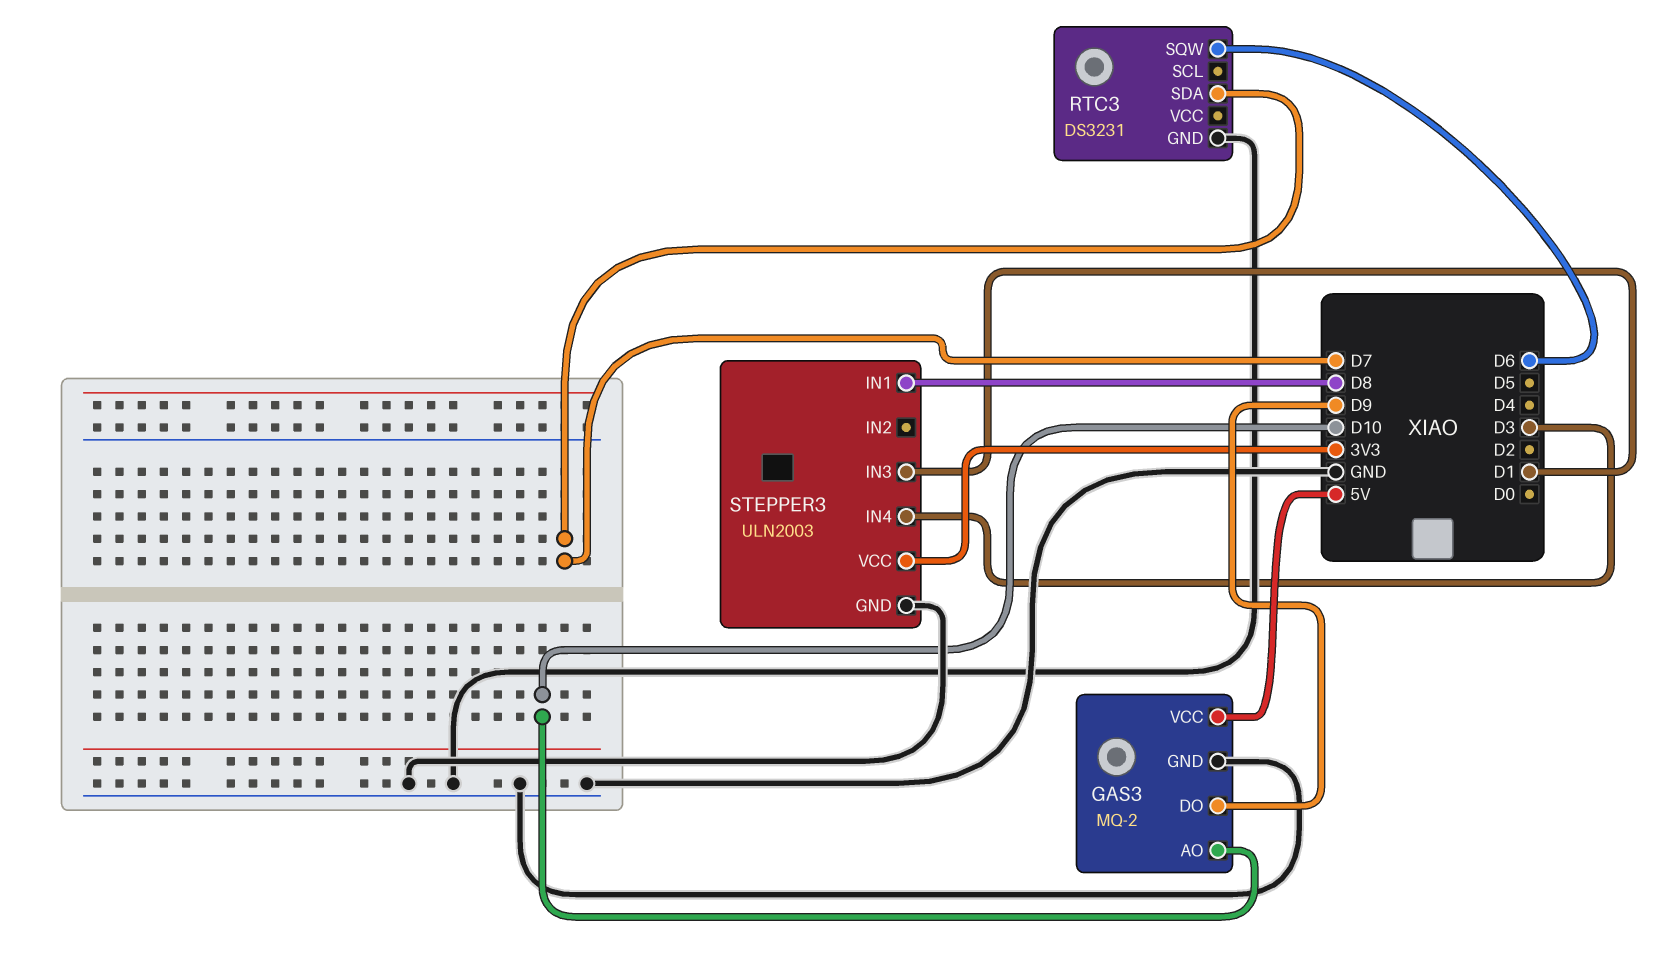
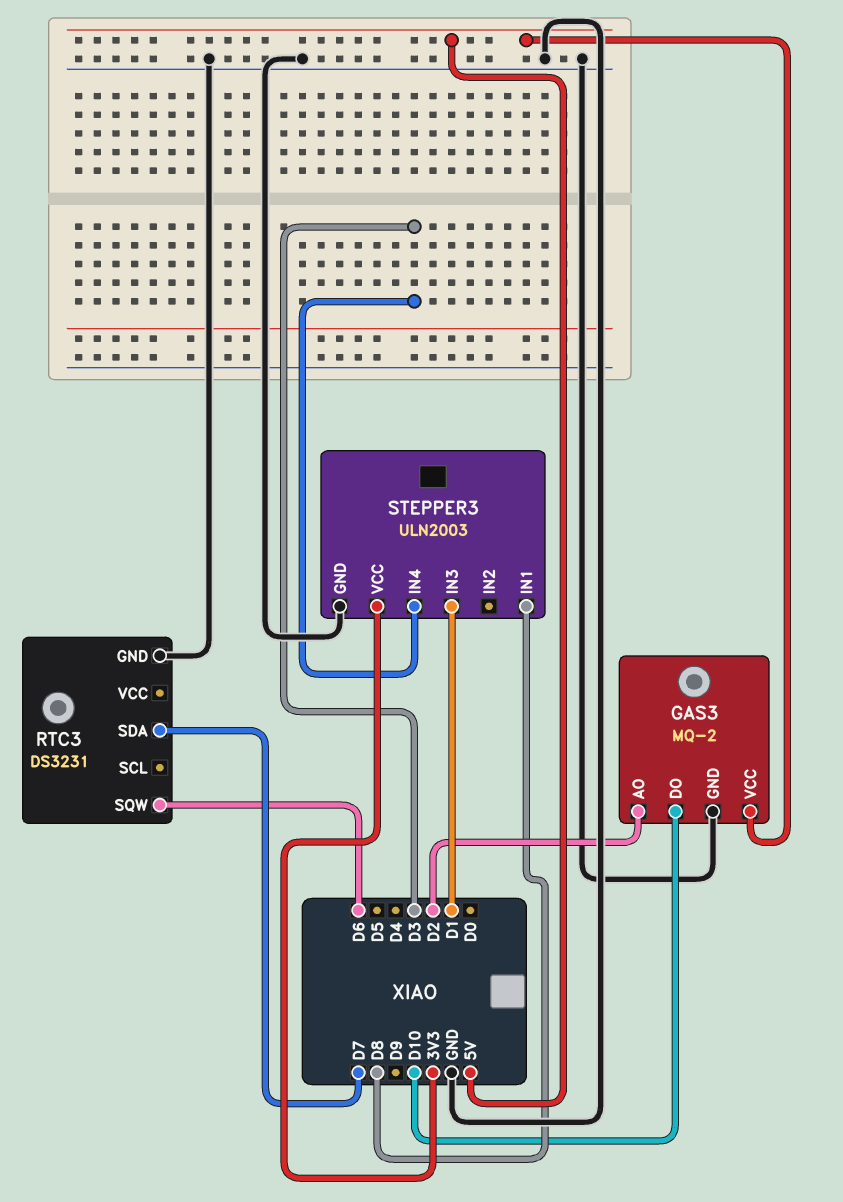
GAS3 pin AO: D10 -> D2
GAS3 pin DO: D9 -> D10

